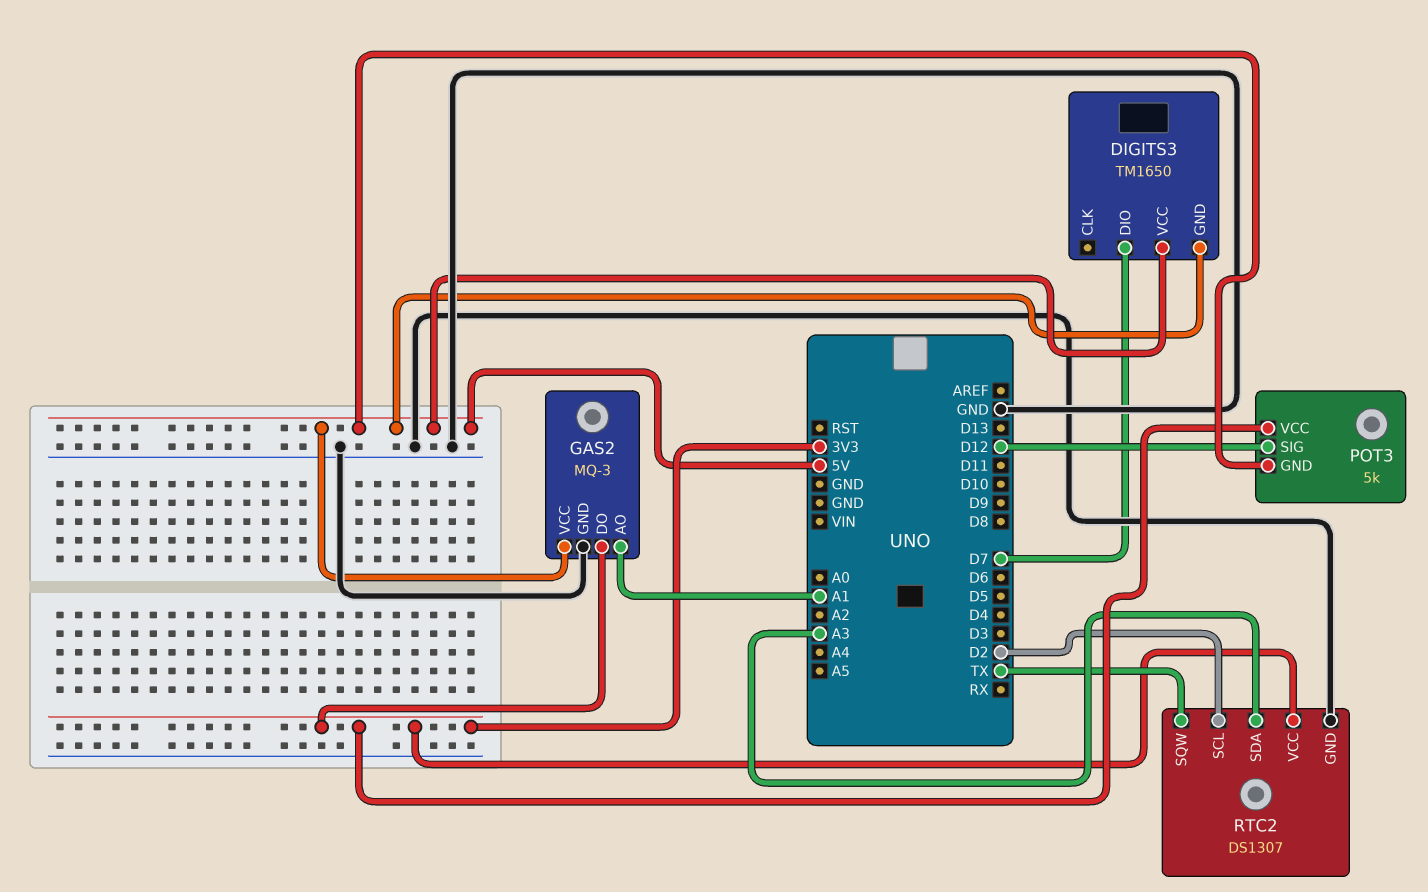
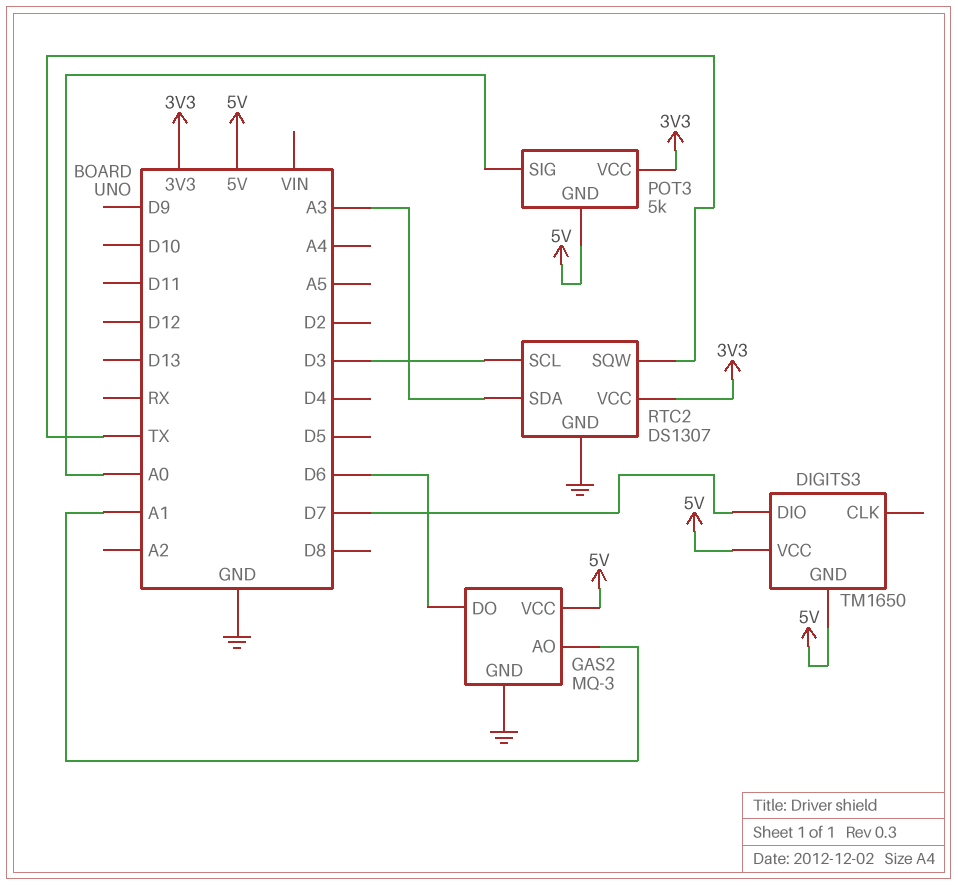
GAS2 pin DO: 3V3 -> D6
POT3 pin SIG: D12 -> A0
RTC2 pin SCL: D2 -> D3

